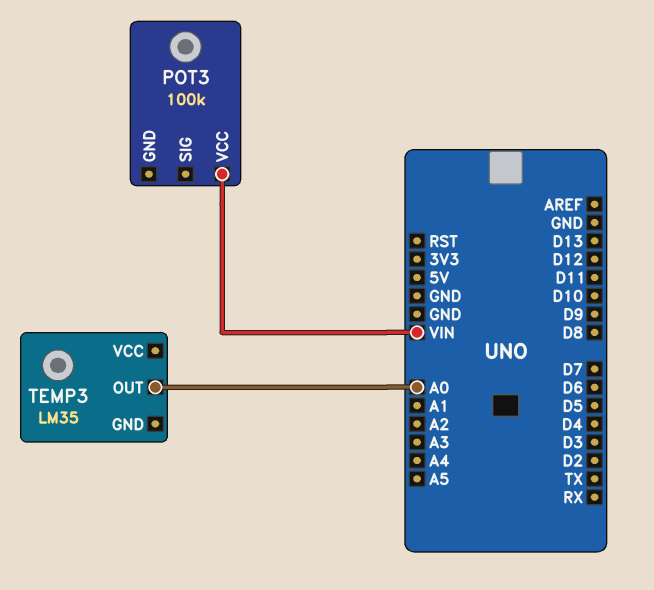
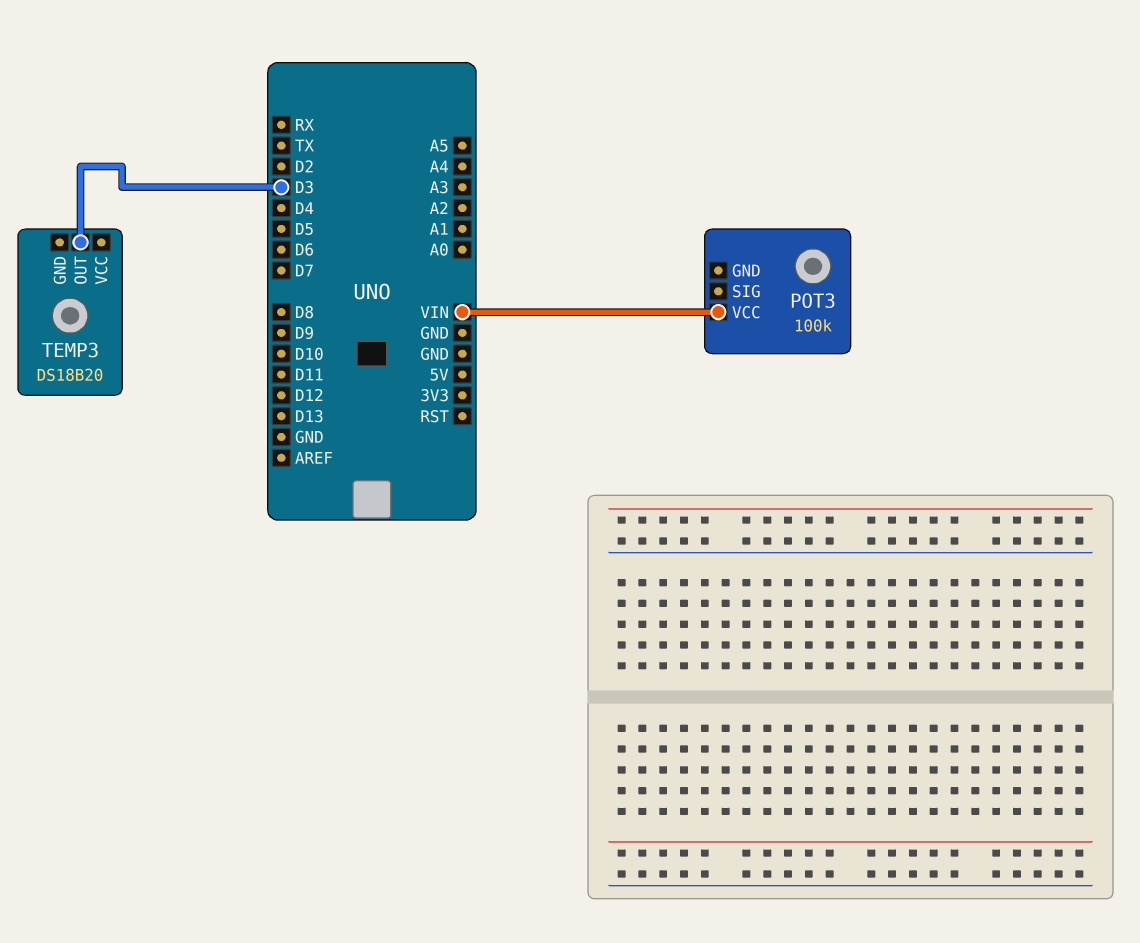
TEMP3: LM35 -> DS18B20
TEMP3 pin OUT: A0 -> D3

